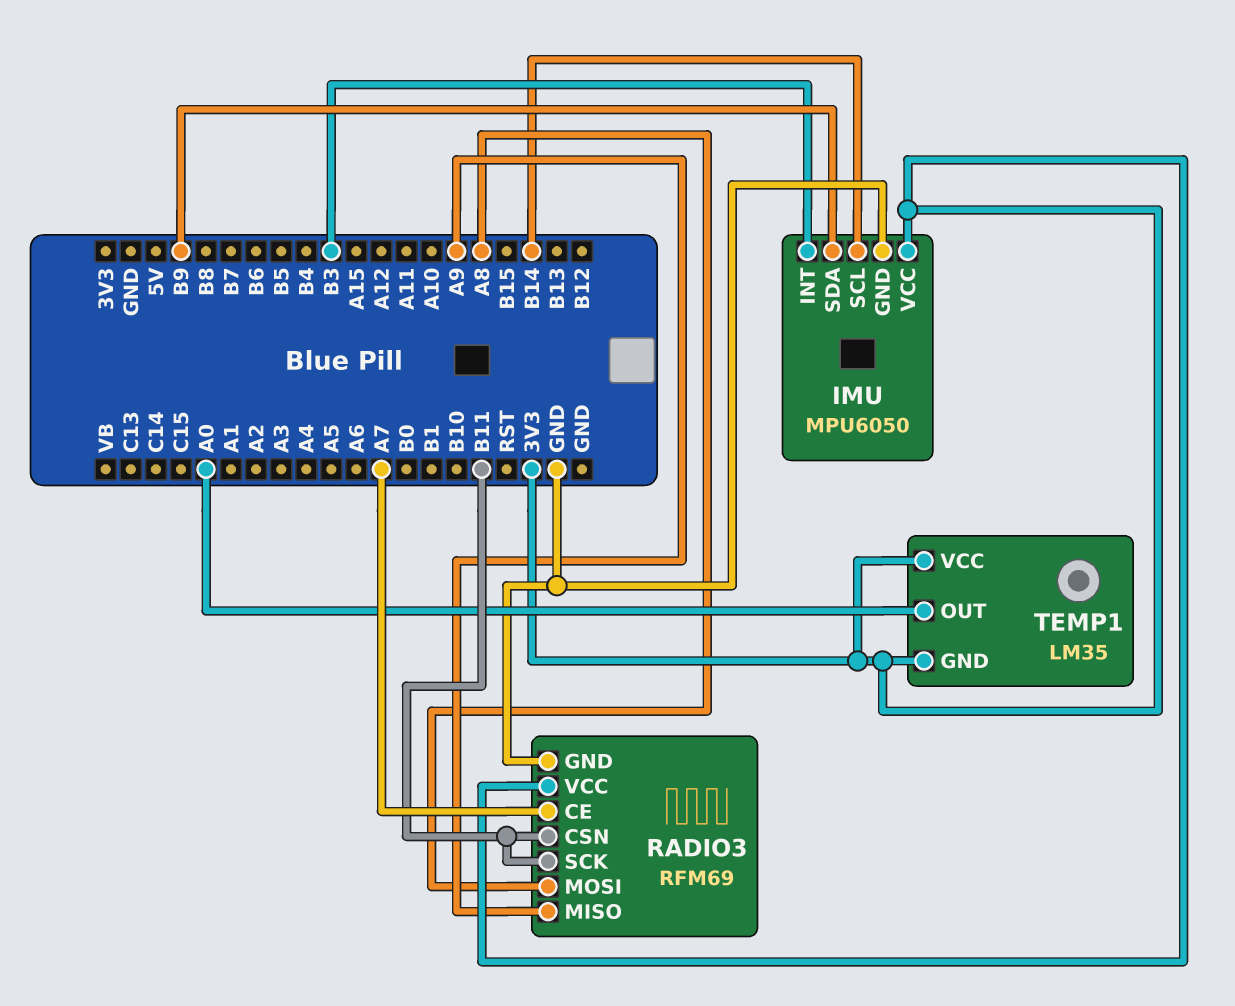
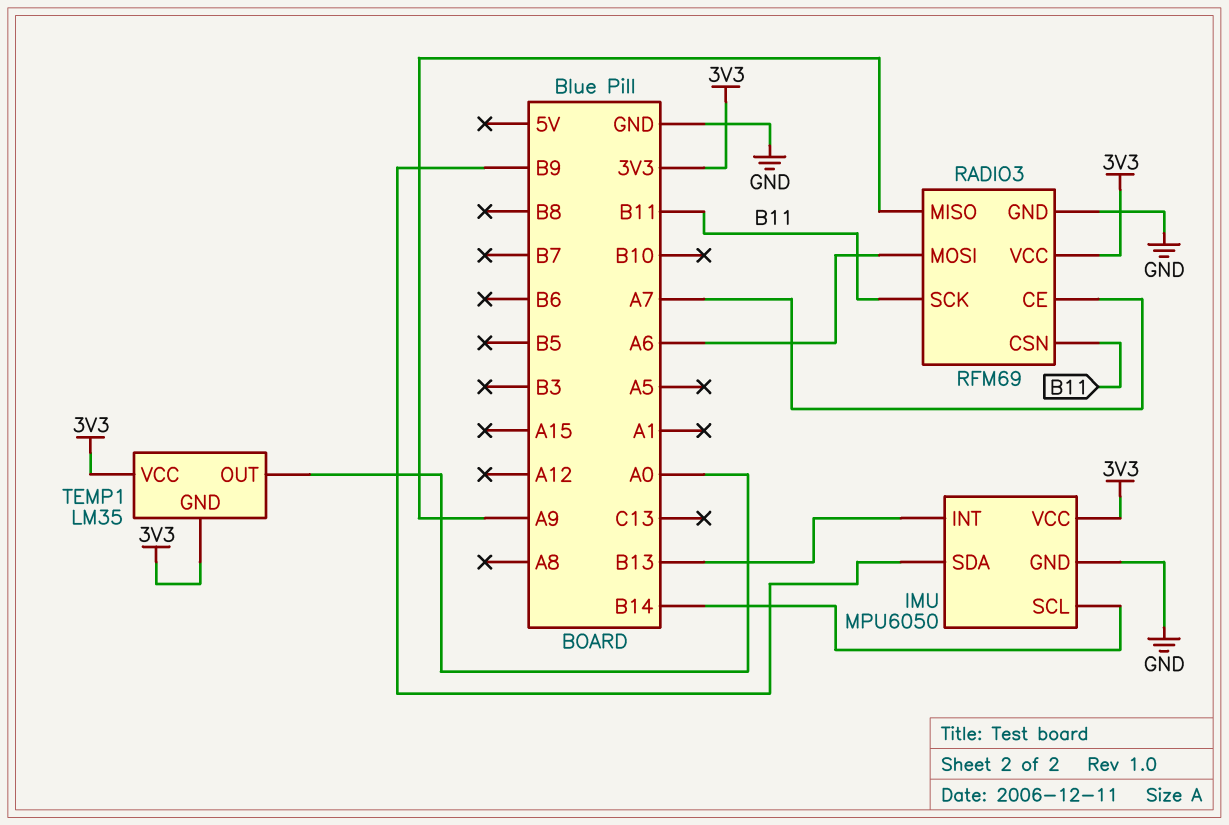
IMU pin INT: B3 -> B13
RADIO3 pin MOSI: A8 -> A6

